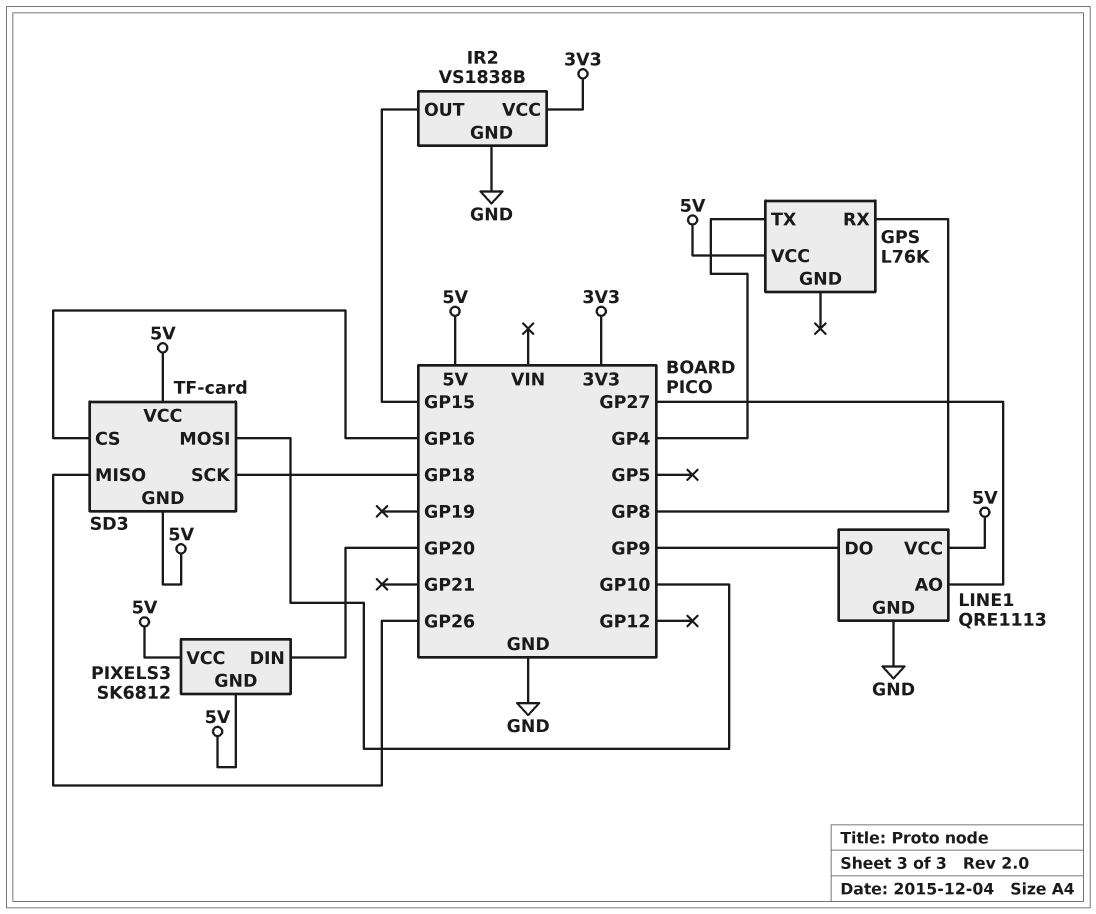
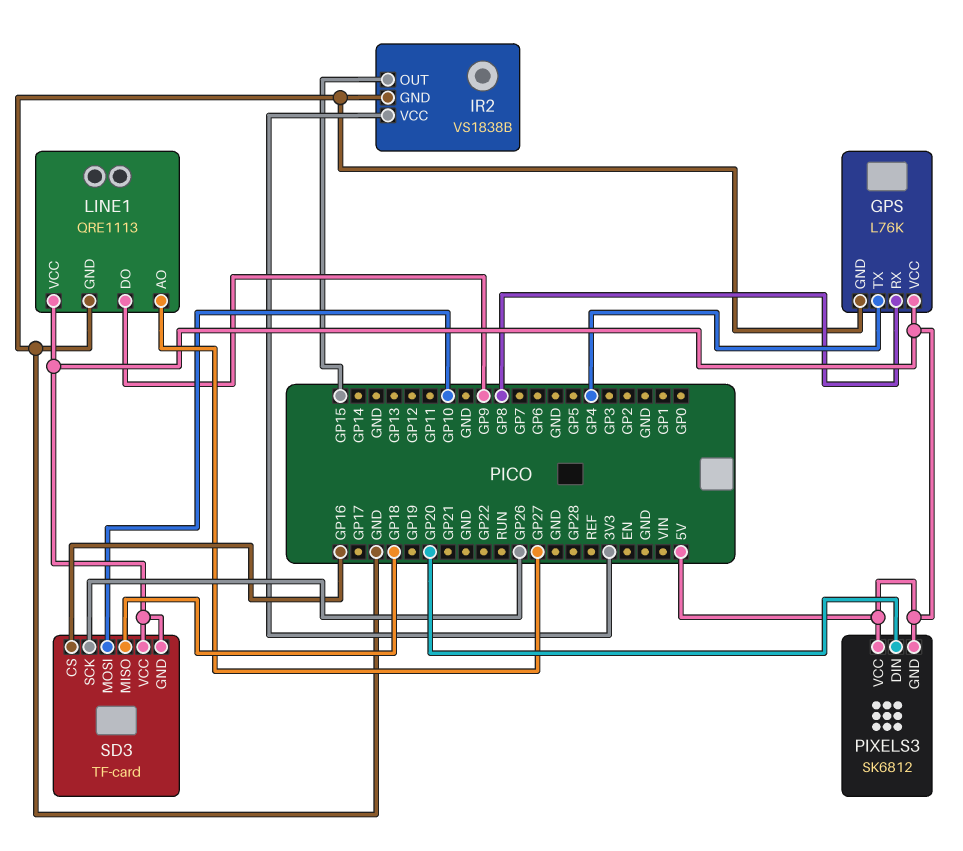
GPS pin GND: none -> GND
SD3 pin MISO: GP26 -> GP18
SD3 pin SCK: GP18 -> GP26

